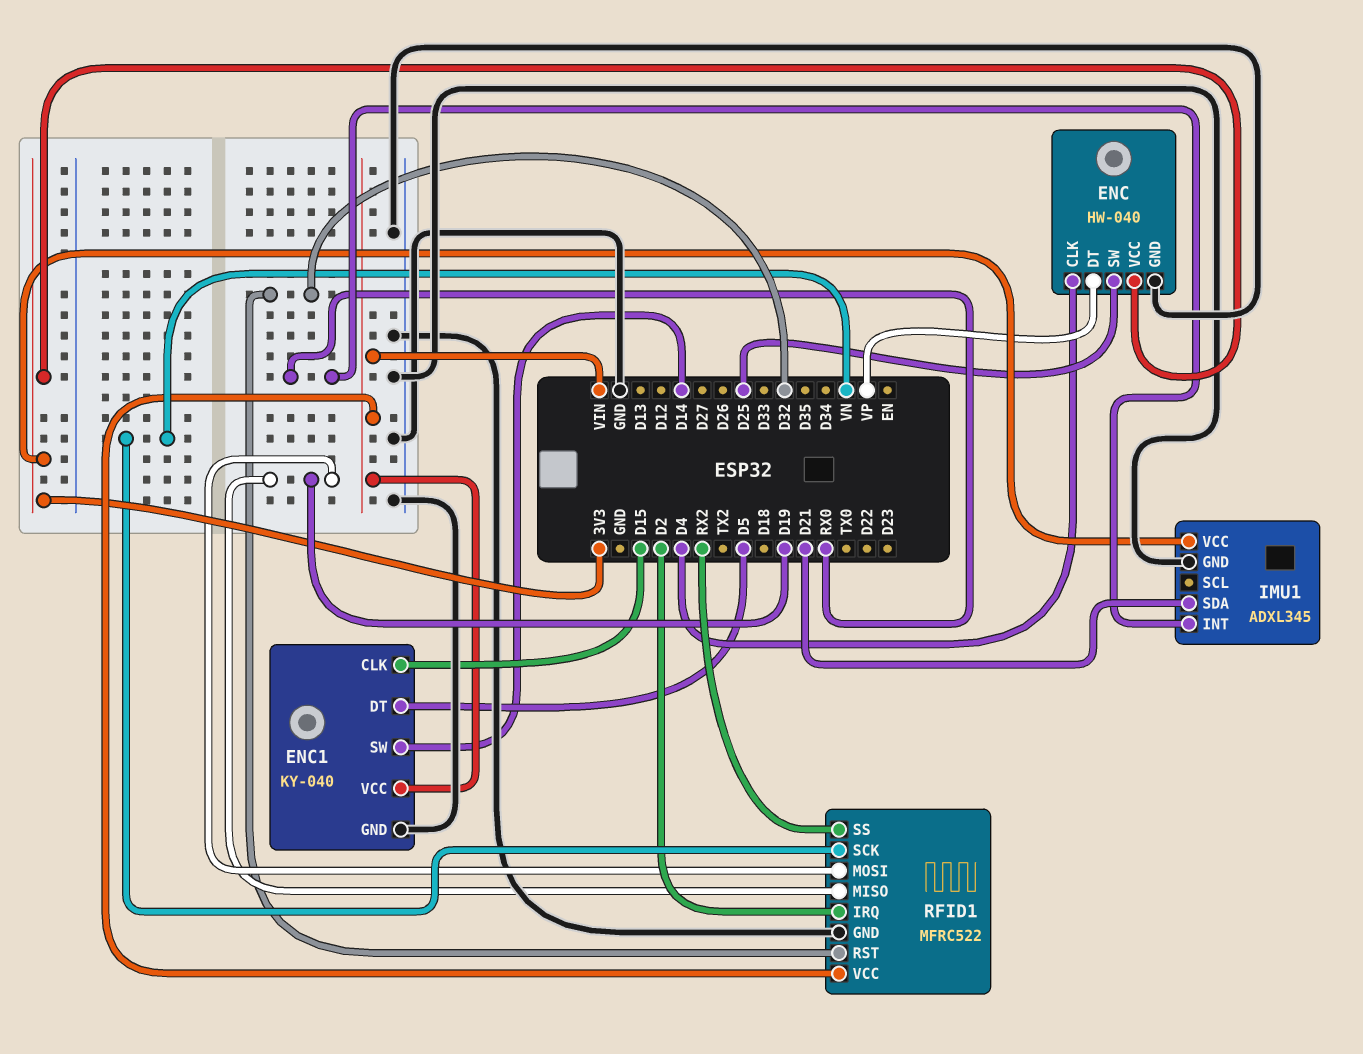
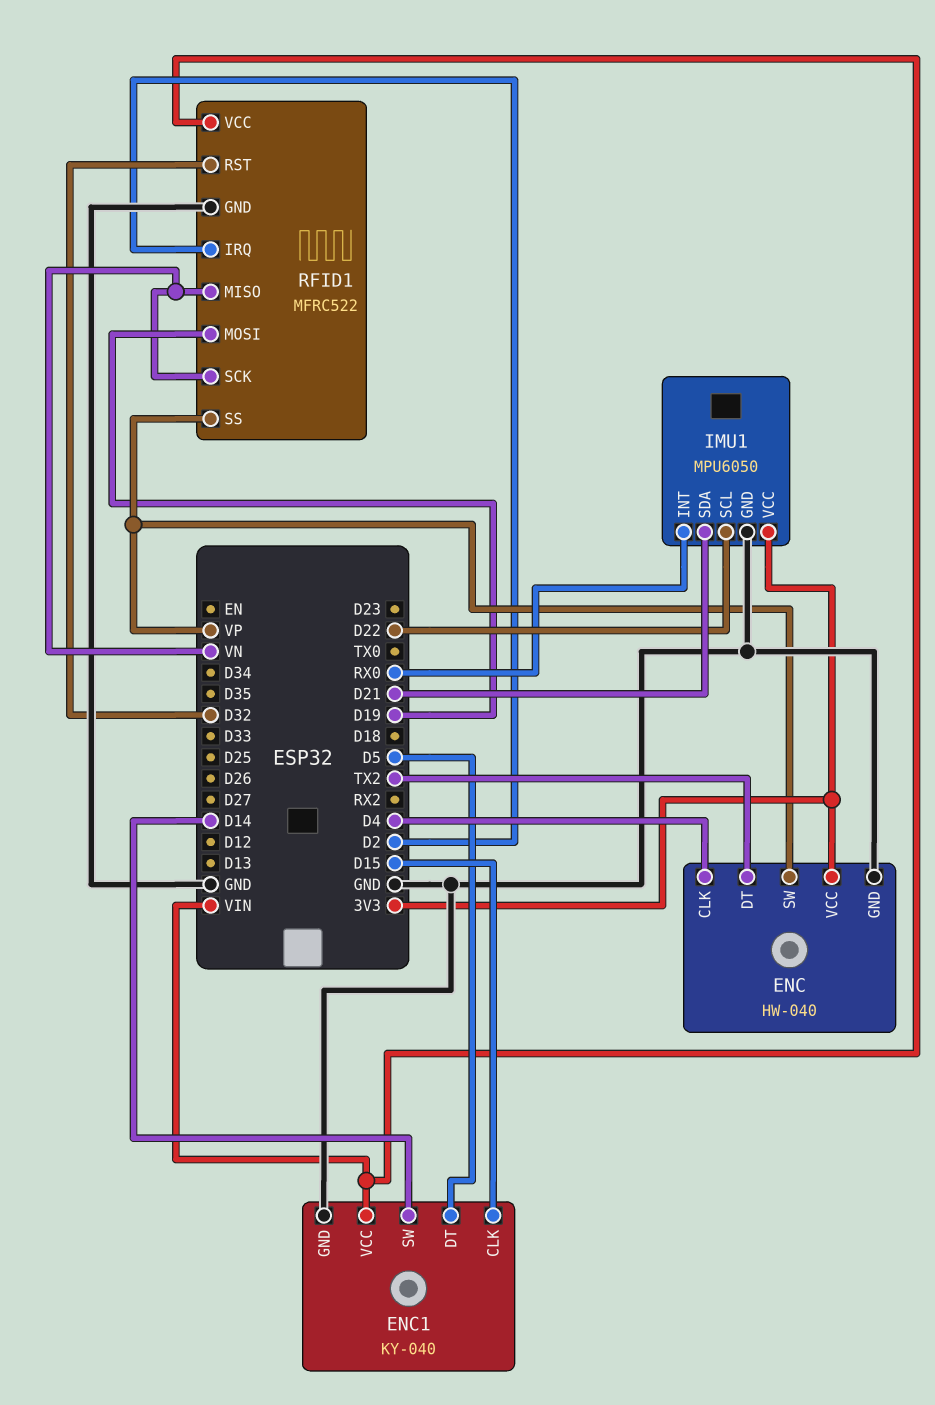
ENC pin DT: VP -> TX2
ENC pin SW: D25 -> VP
IMU1: ADXL345 -> MPU6050
IMU1 pin SCL: none -> D22
RFID1 pin MISO: D19 -> VN
RFID1 pin SS: RX2 -> VP

